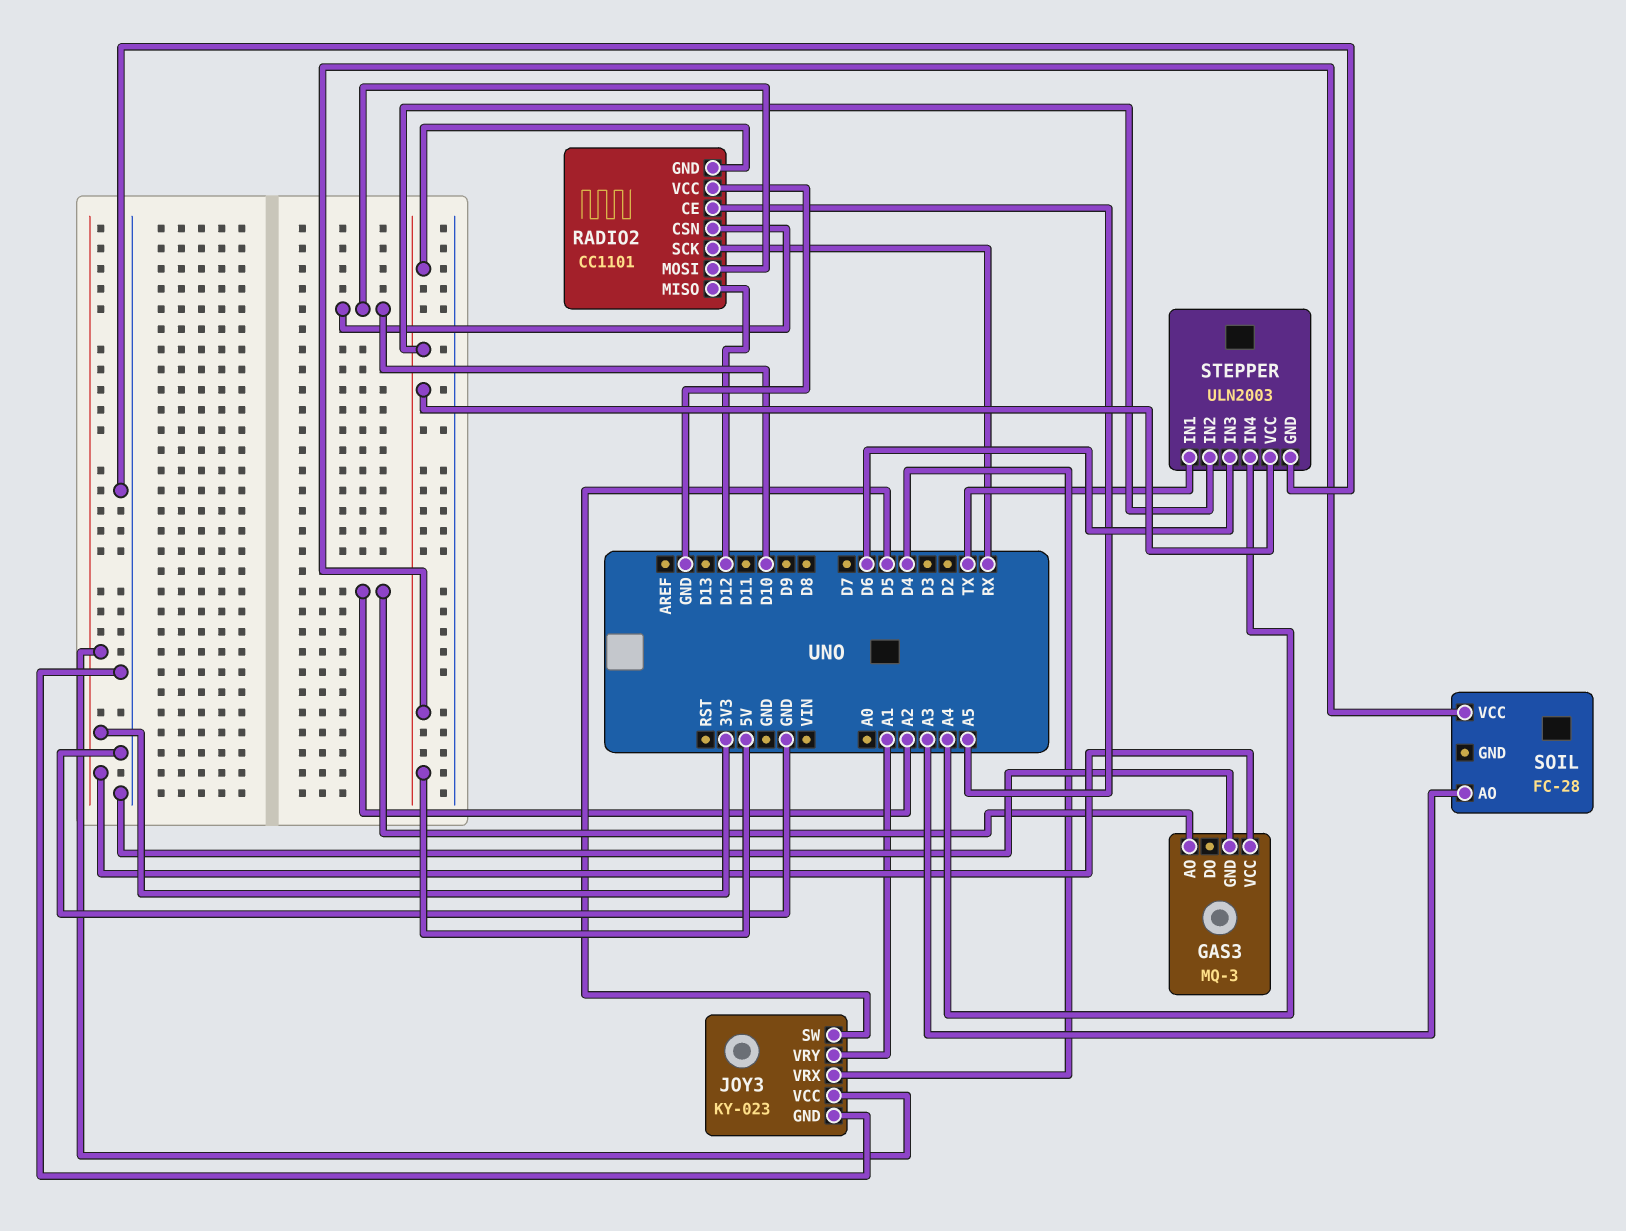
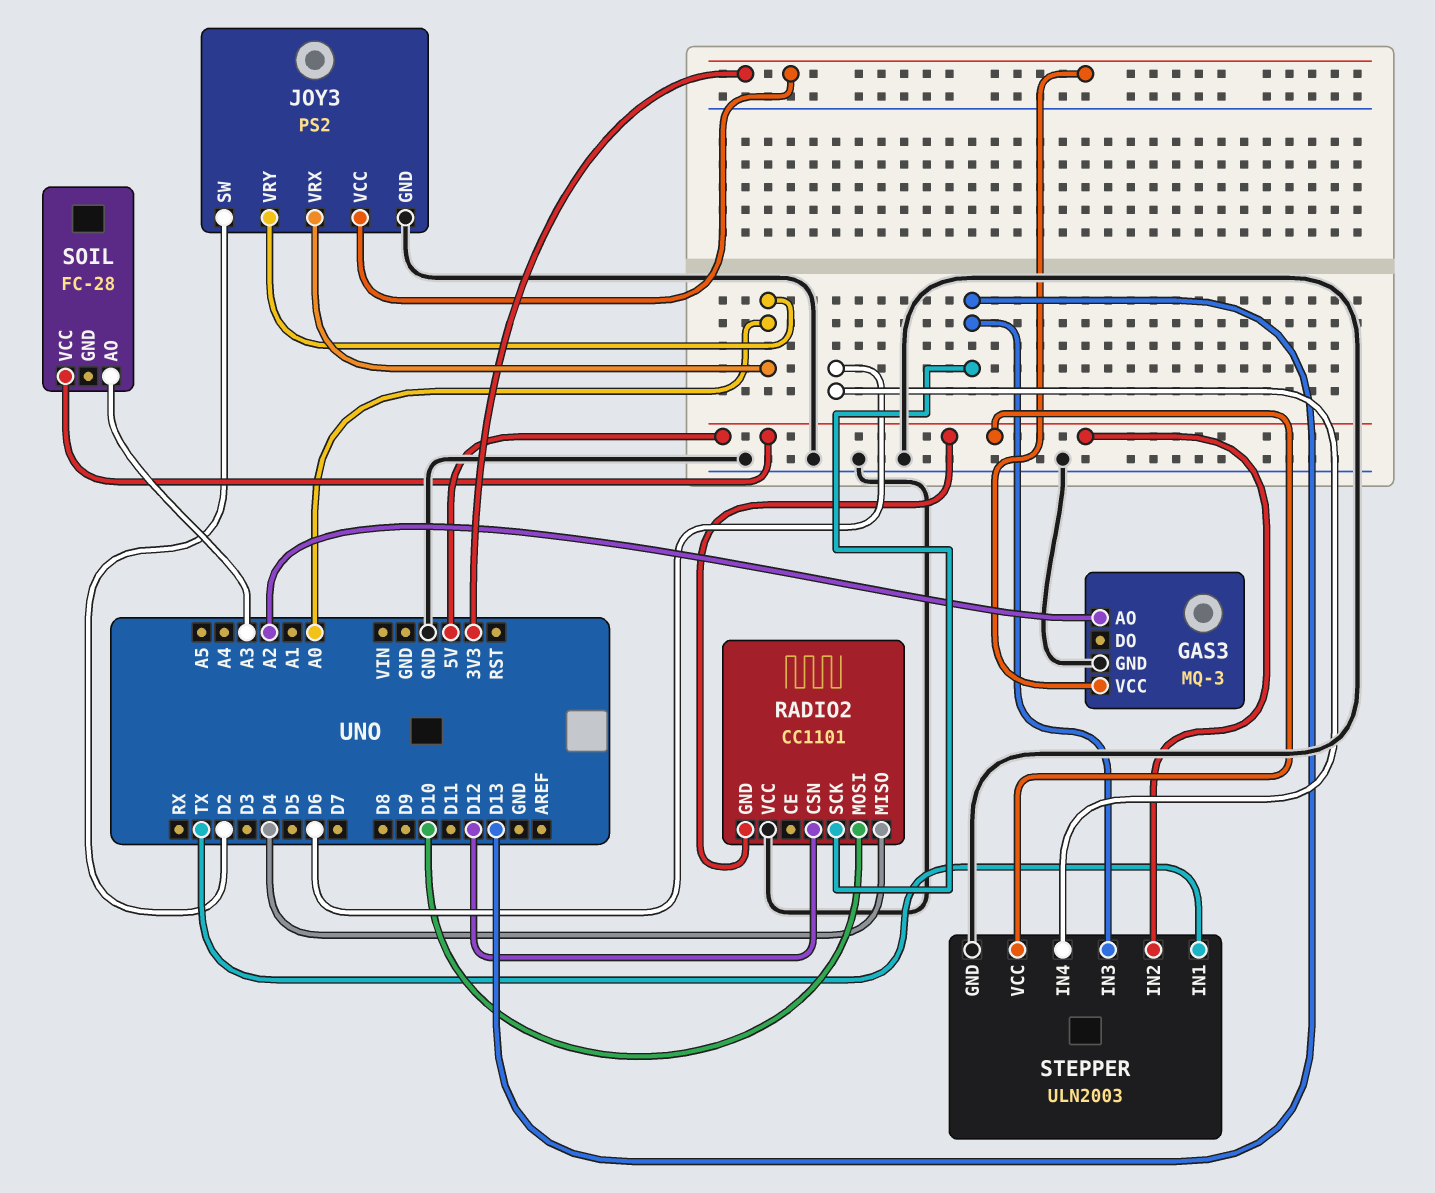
JOY3: KY-023 -> PS2
JOY3 pin SW: D5 -> D2
JOY3 pin VRX: D4 -> A0
JOY3 pin VRY: A1 -> A0
RADIO2 pin CE: A5 -> none
RADIO2 pin CSN: D10 -> D12
RADIO2 pin MISO: D12 -> D4
RADIO2 pin SCK: RX -> D13
STEPPER pin IN3: D6 -> D13
STEPPER pin IN4: A4 -> D6

